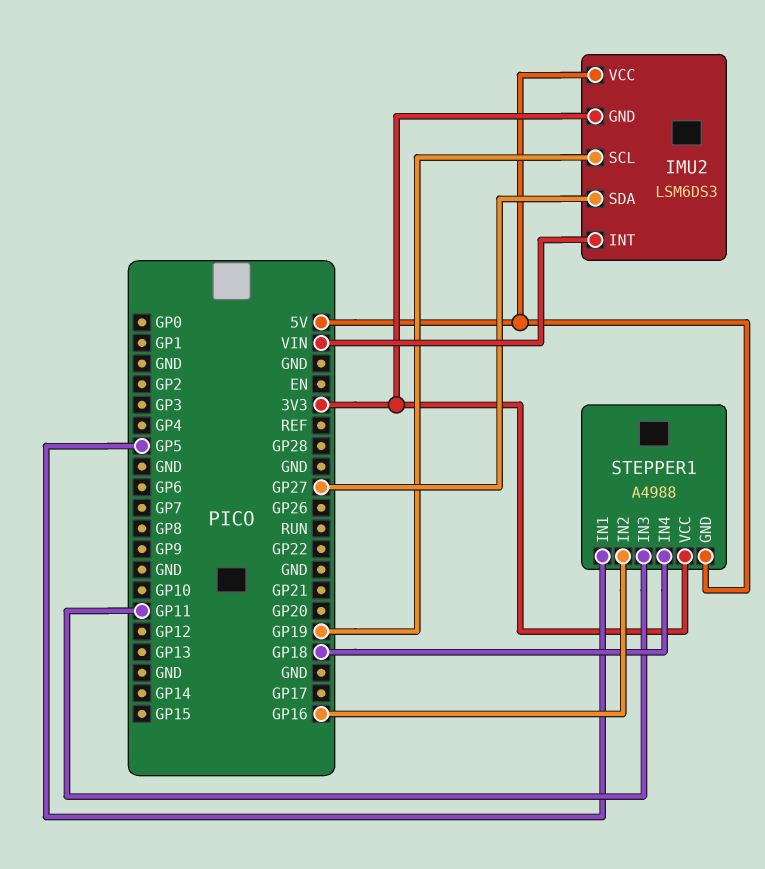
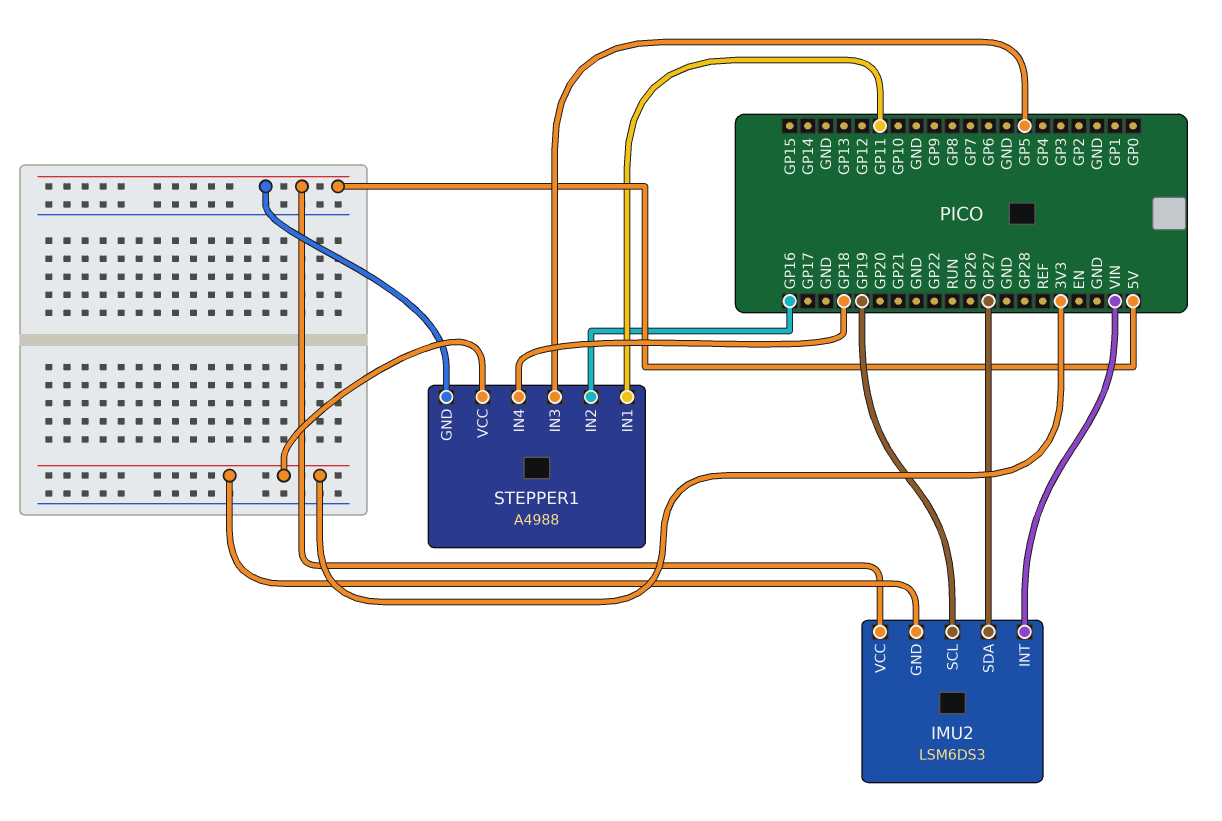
STEPPER1 pin IN1: GP5 -> GP11
STEPPER1 pin IN3: GP11 -> GP5

